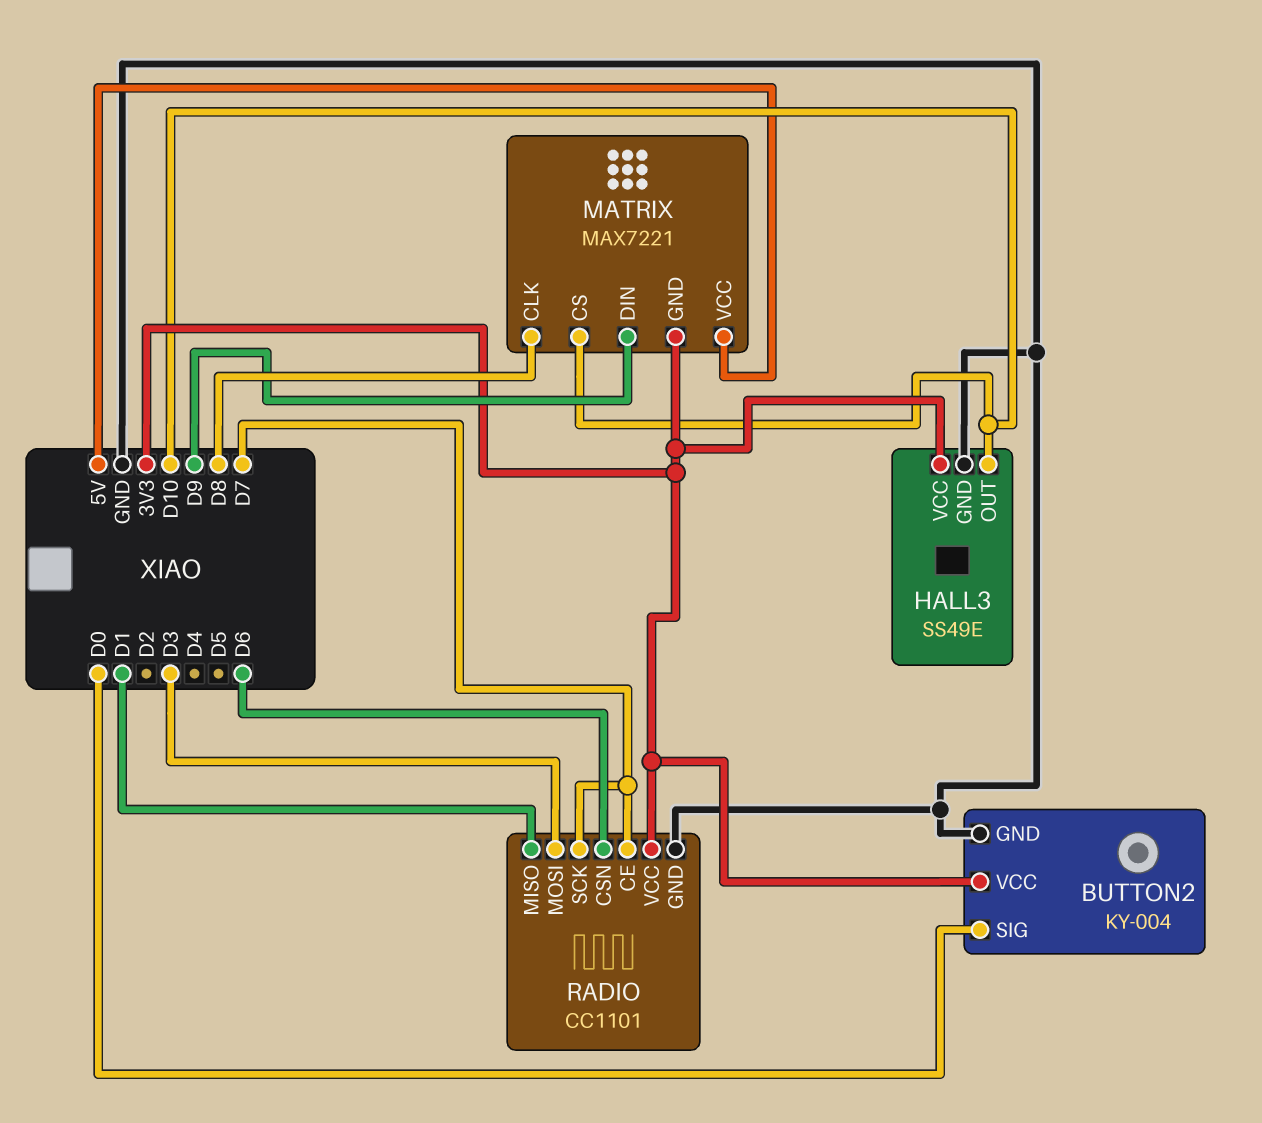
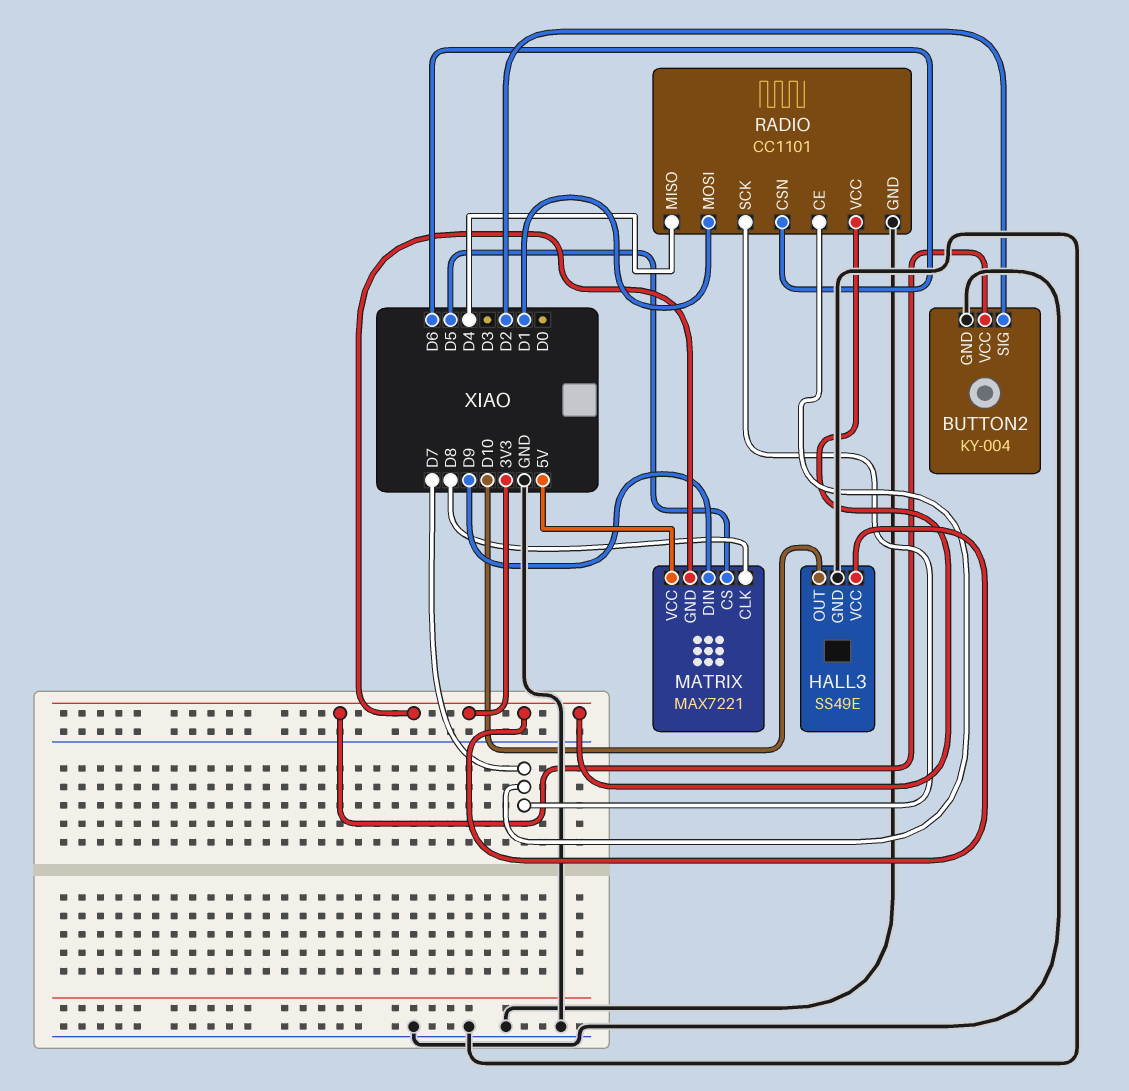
BUTTON2 pin SIG: D0 -> D2
MATRIX pin CS: D10 -> D5
RADIO pin MISO: D1 -> D4
RADIO pin MOSI: D3 -> D1

